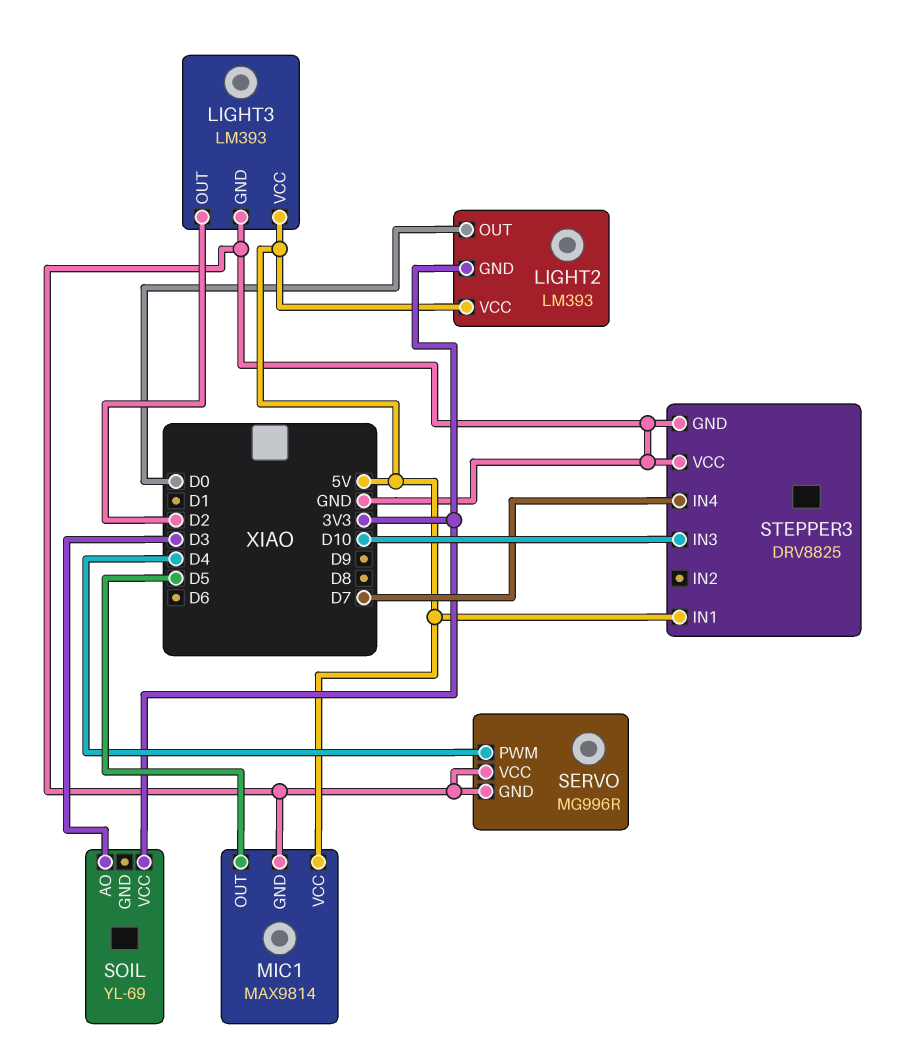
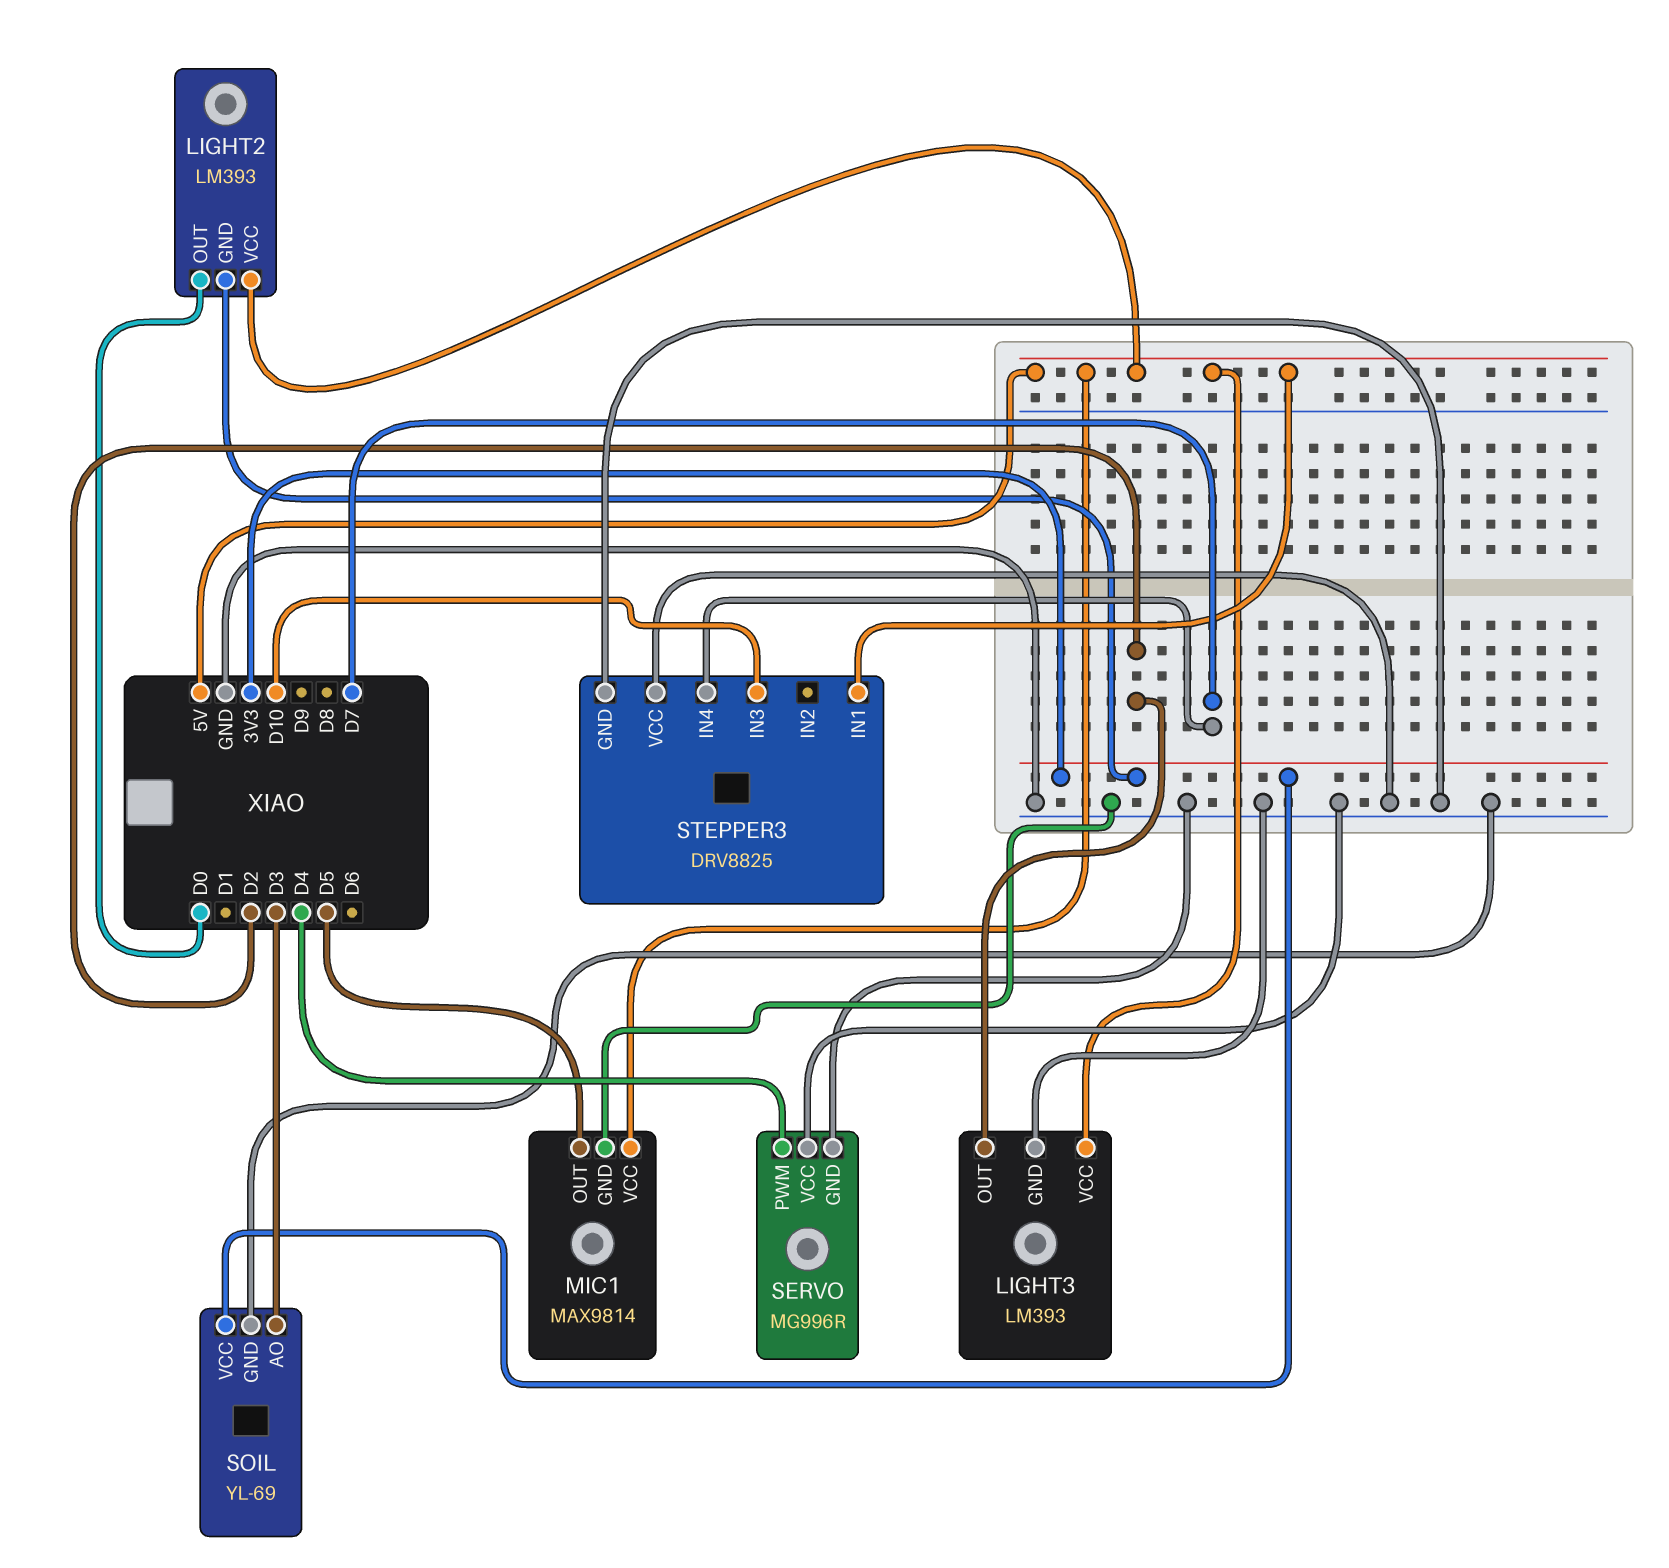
SOIL pin GND: none -> GND

